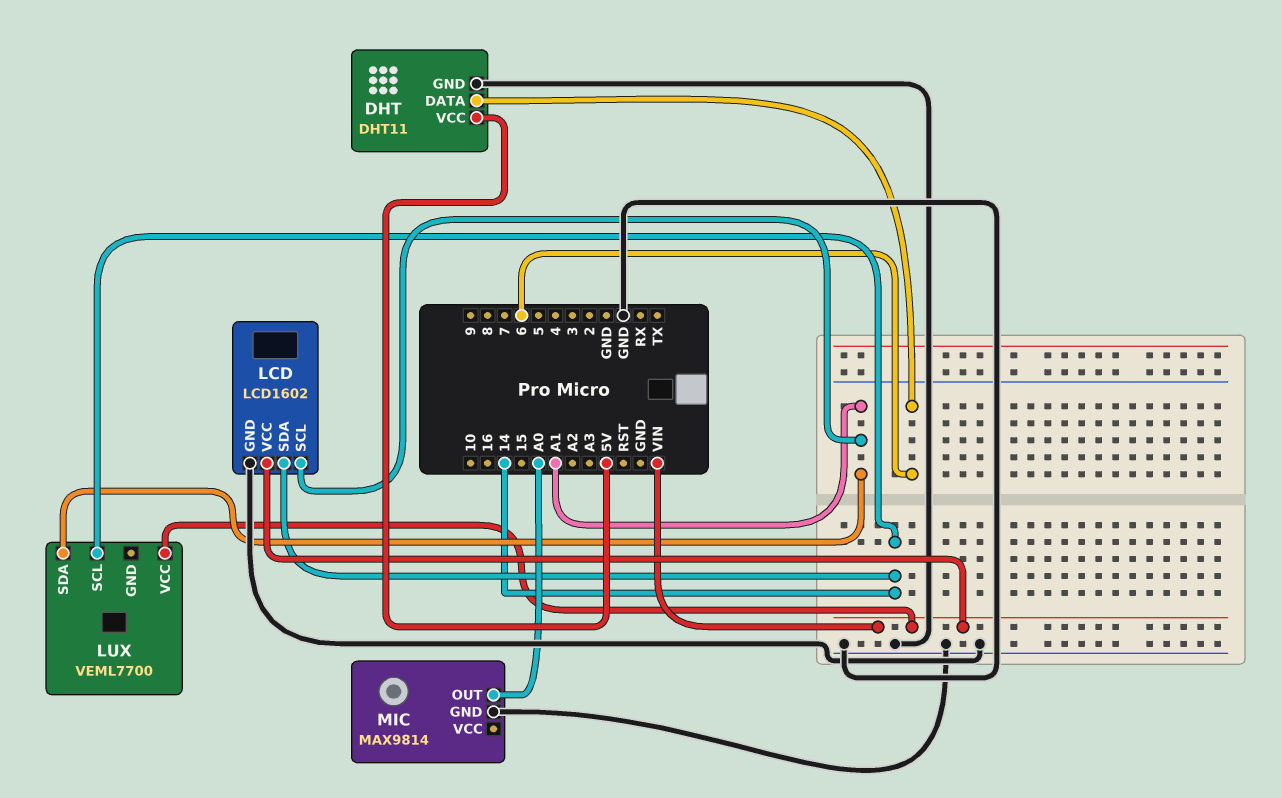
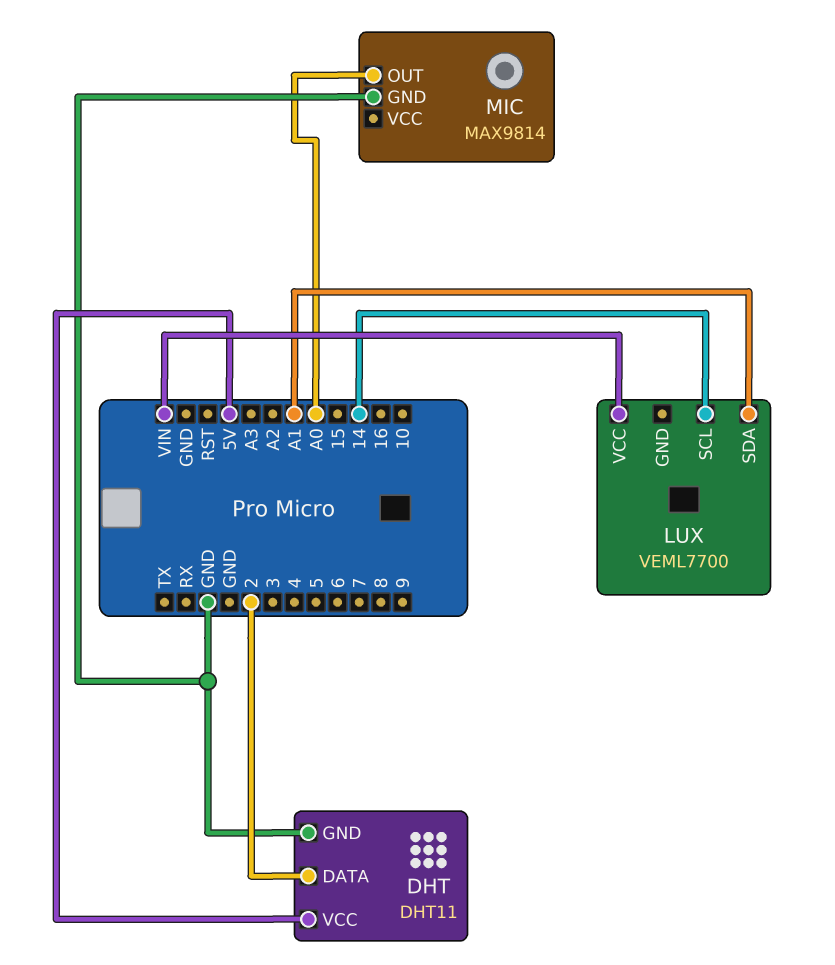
DHT pin DATA: 6 -> 2
LCD: LCD1602 -> none
LCD pin GND: GND -> none
LCD pin SCL: A1 -> none
LCD pin SDA: 14 -> none
LCD pin VCC: VIN -> none

